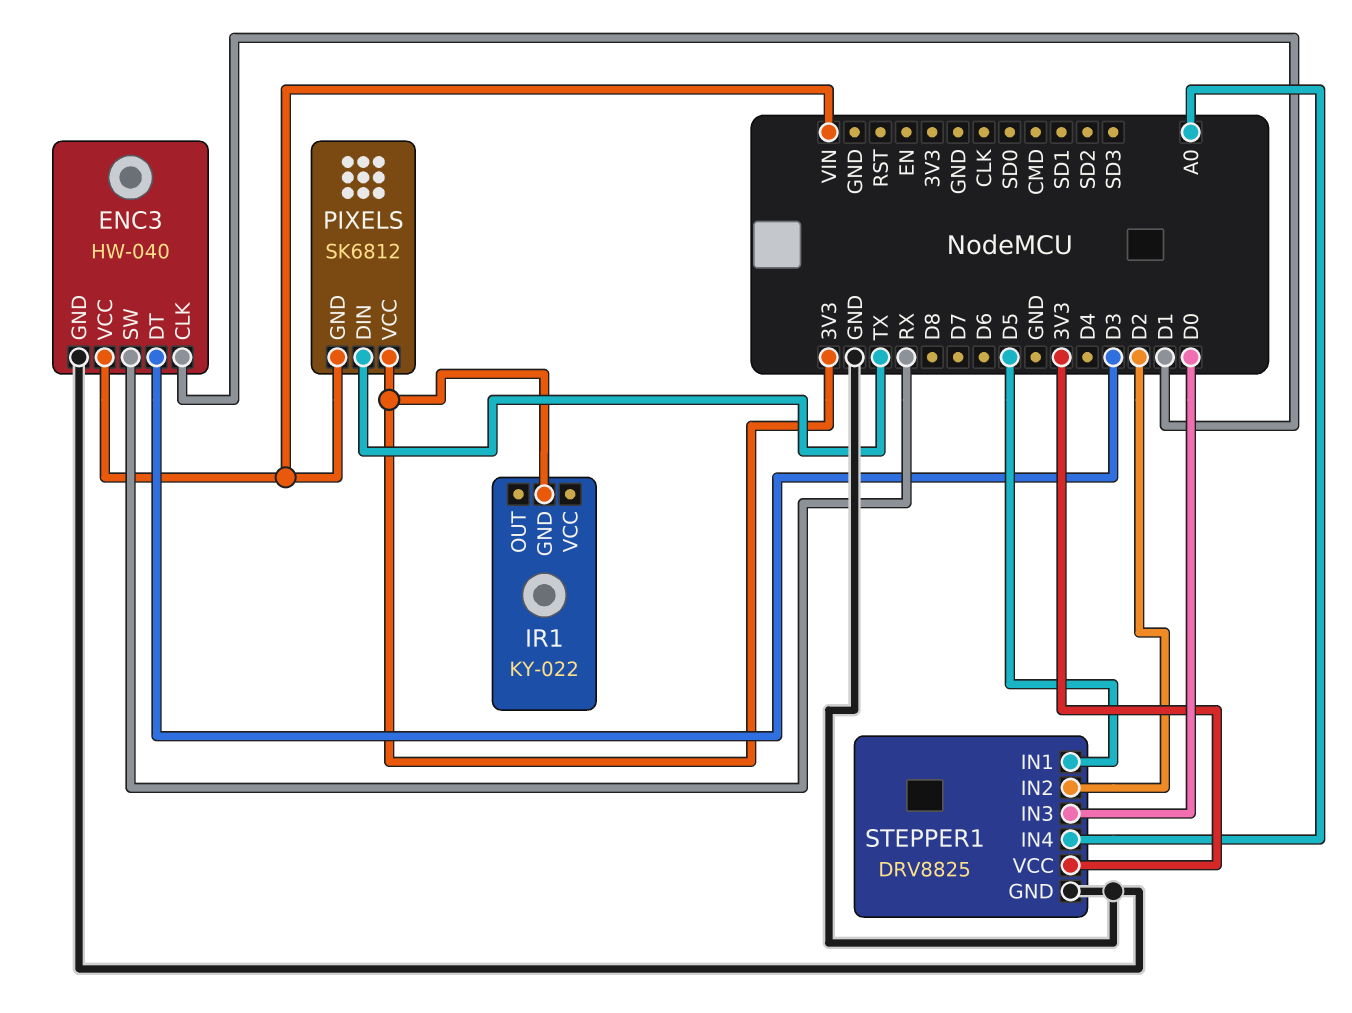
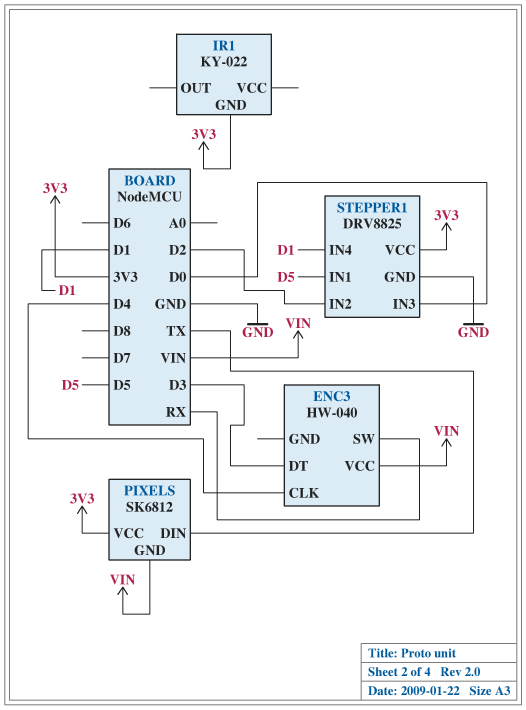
ENC3 pin CLK: D1 -> D4
ENC3 pin GND: GND -> none
STEPPER1 pin IN4: A0 -> D1

